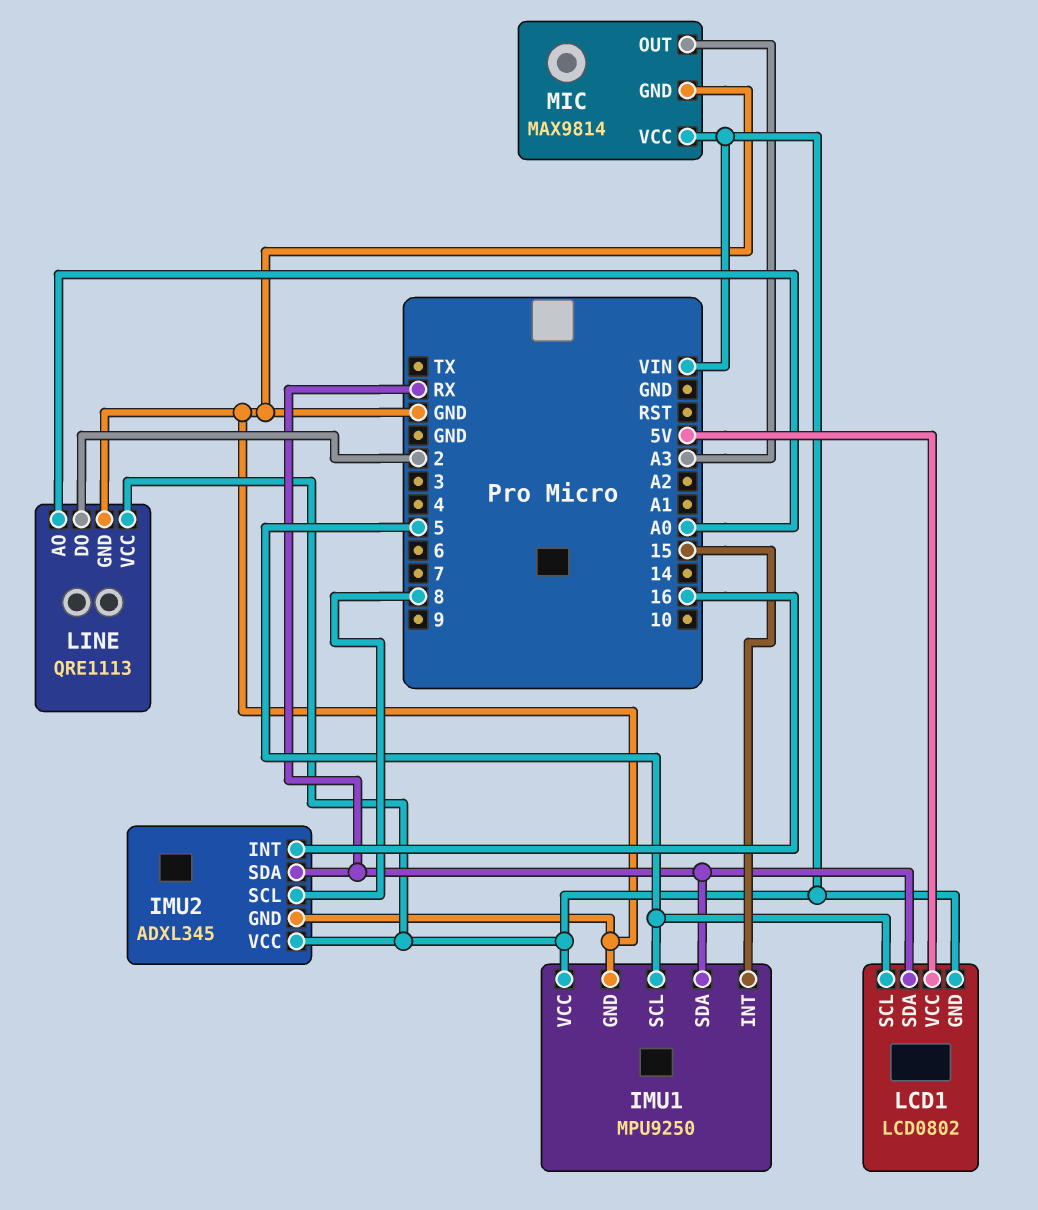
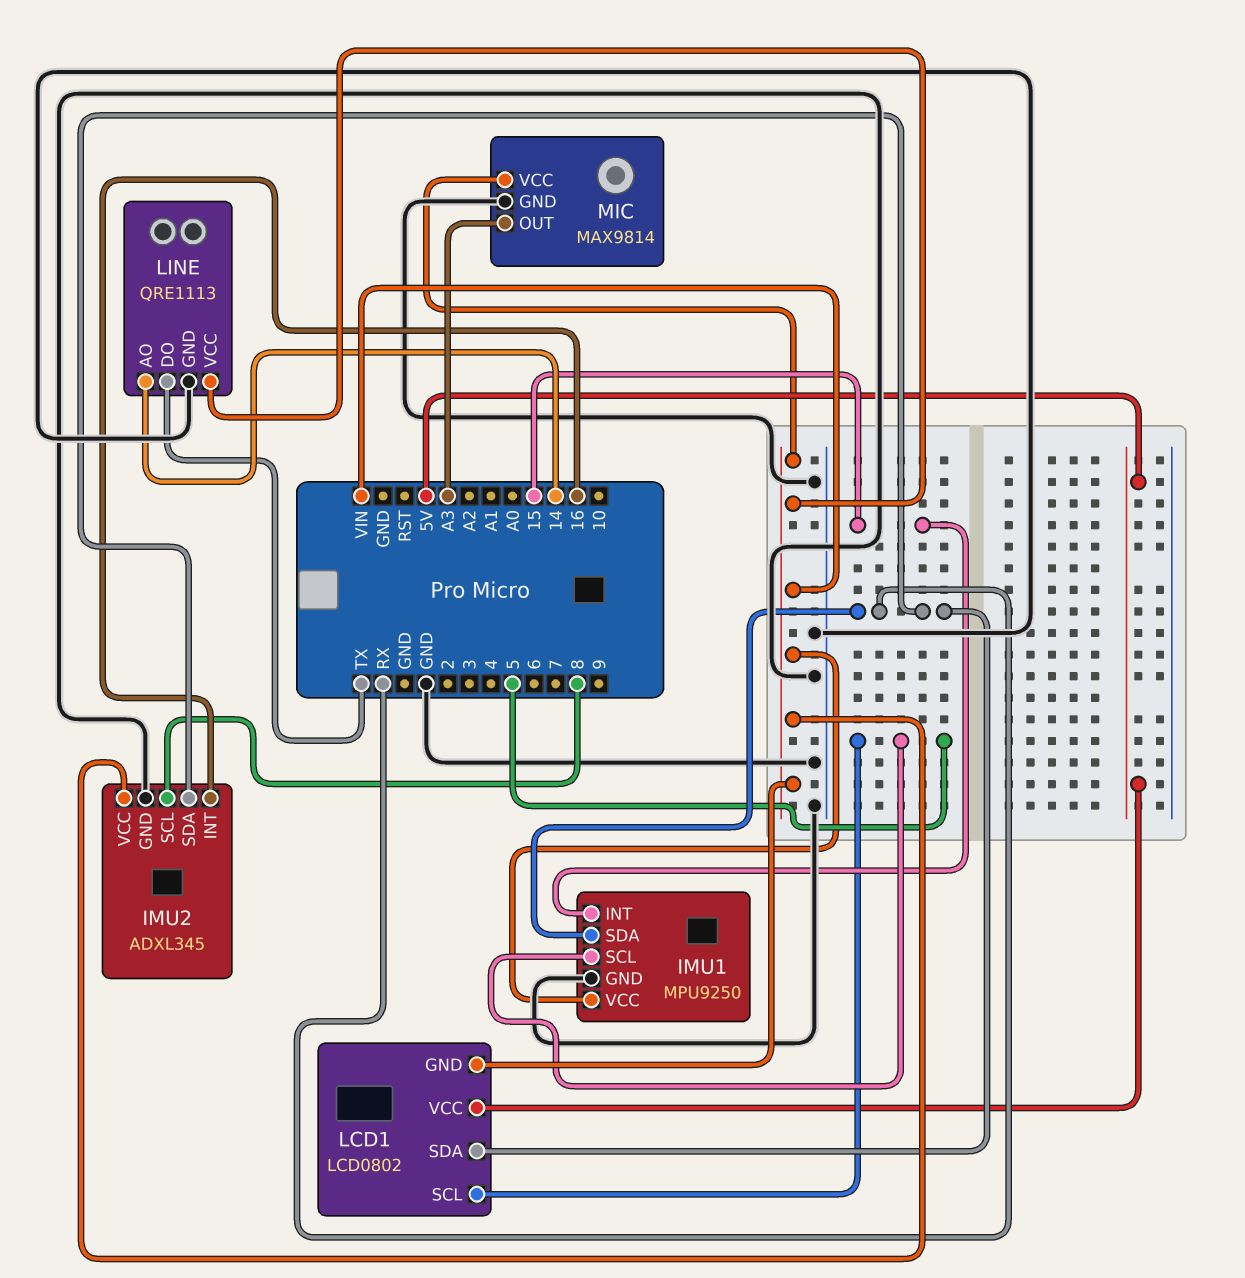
LINE pin AO: A0 -> 14
LINE pin DO: 2 -> TX

